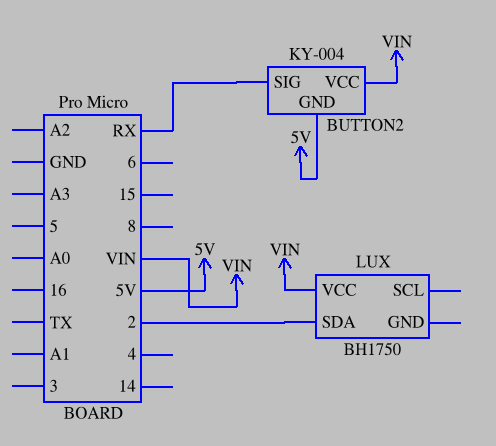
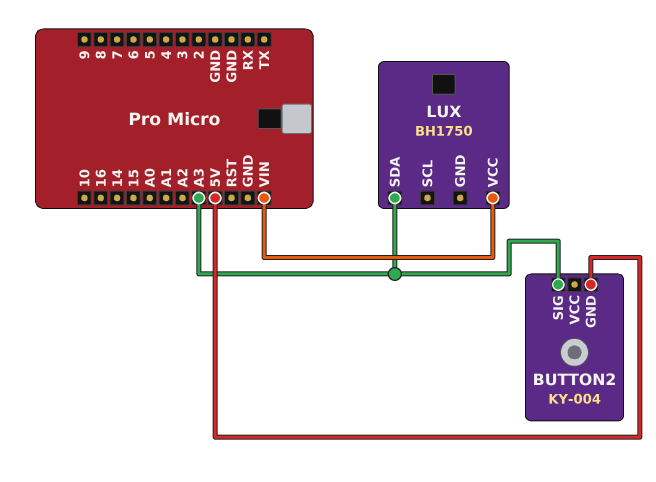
BUTTON2 pin SIG: RX -> A3
BUTTON2 pin VCC: VIN -> none
LUX pin SDA: 2 -> A3

